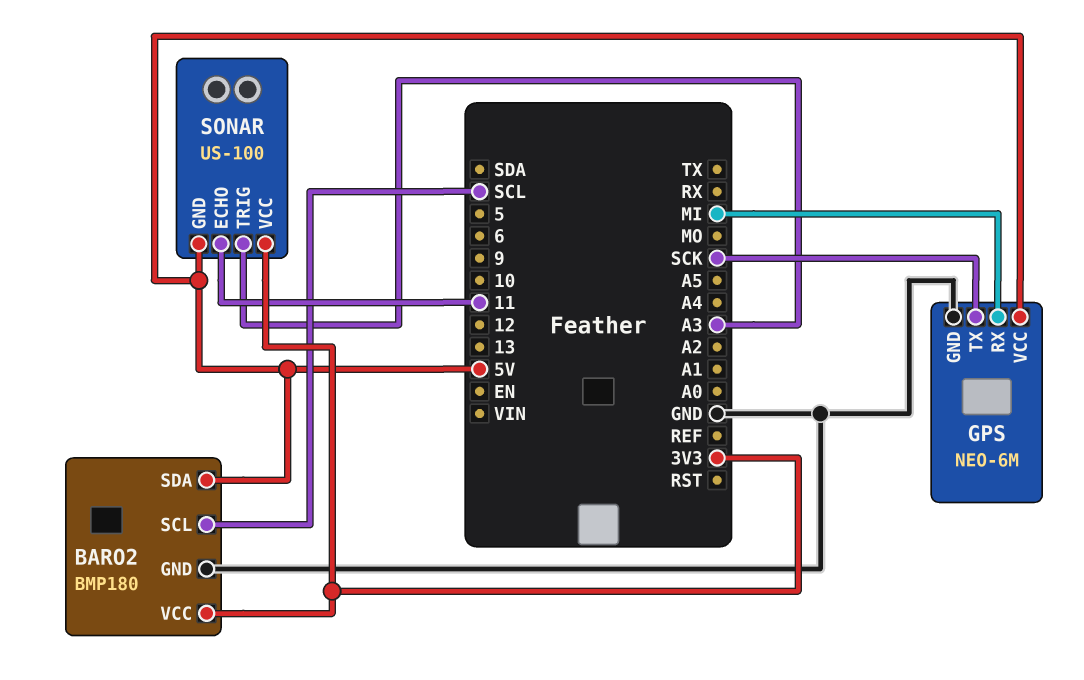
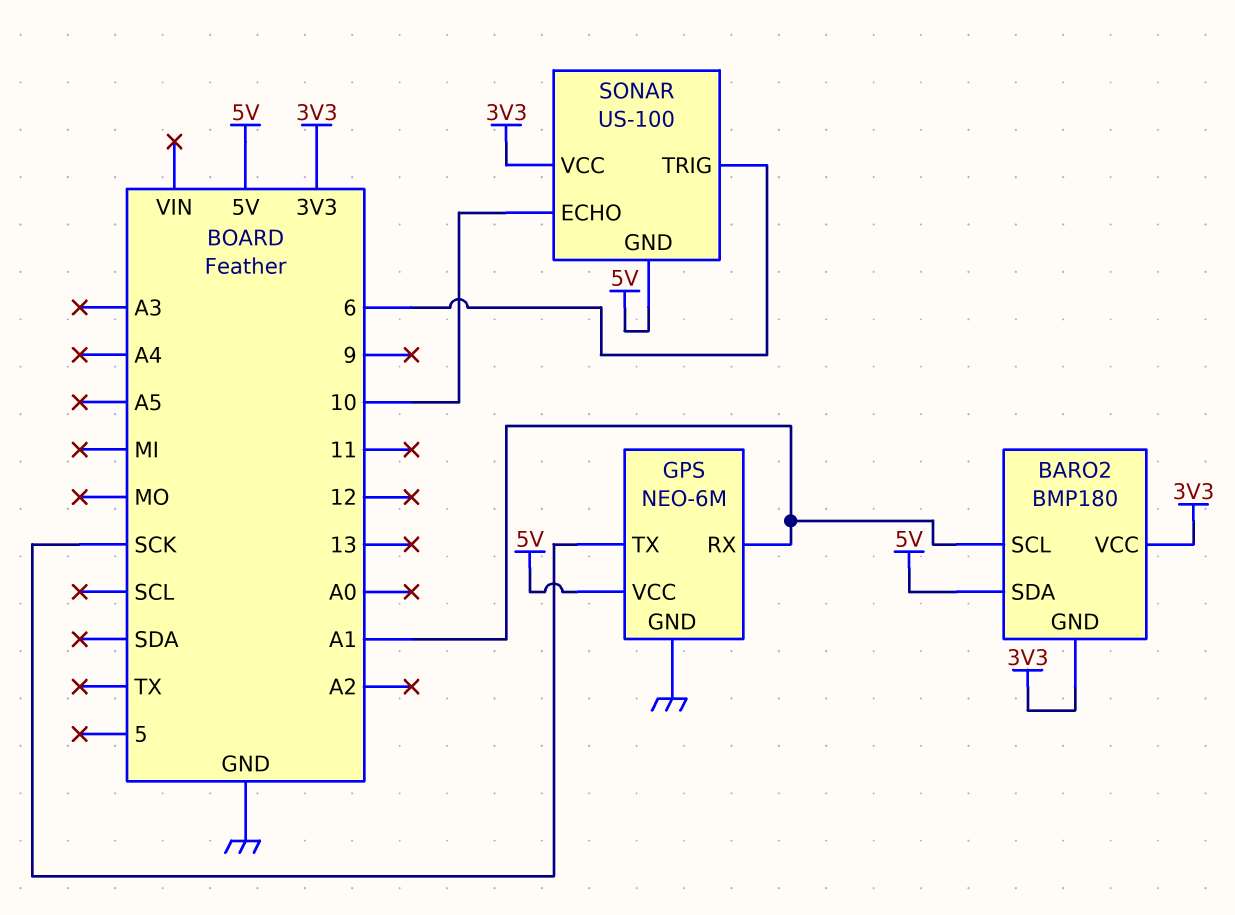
BARO2 pin GND: GND -> 3V3
BARO2 pin SCL: SCL -> A1
GPS pin RX: MI -> A1
SONAR pin ECHO: 11 -> 10
SONAR pin TRIG: A3 -> 6

